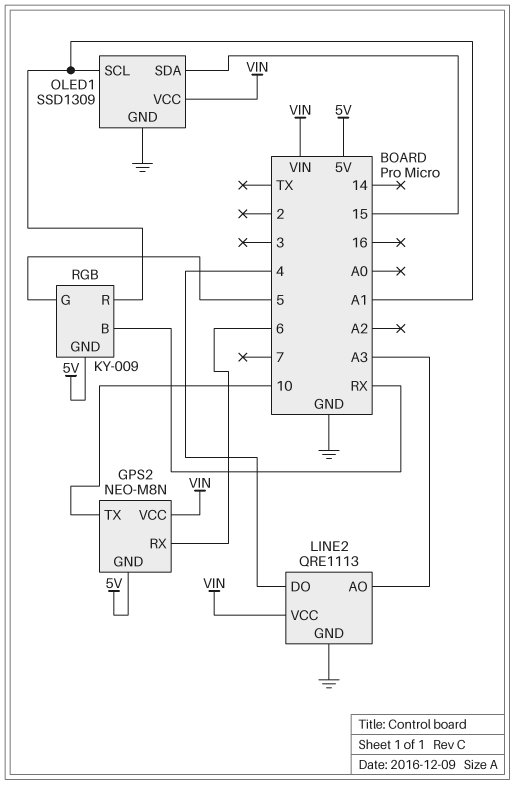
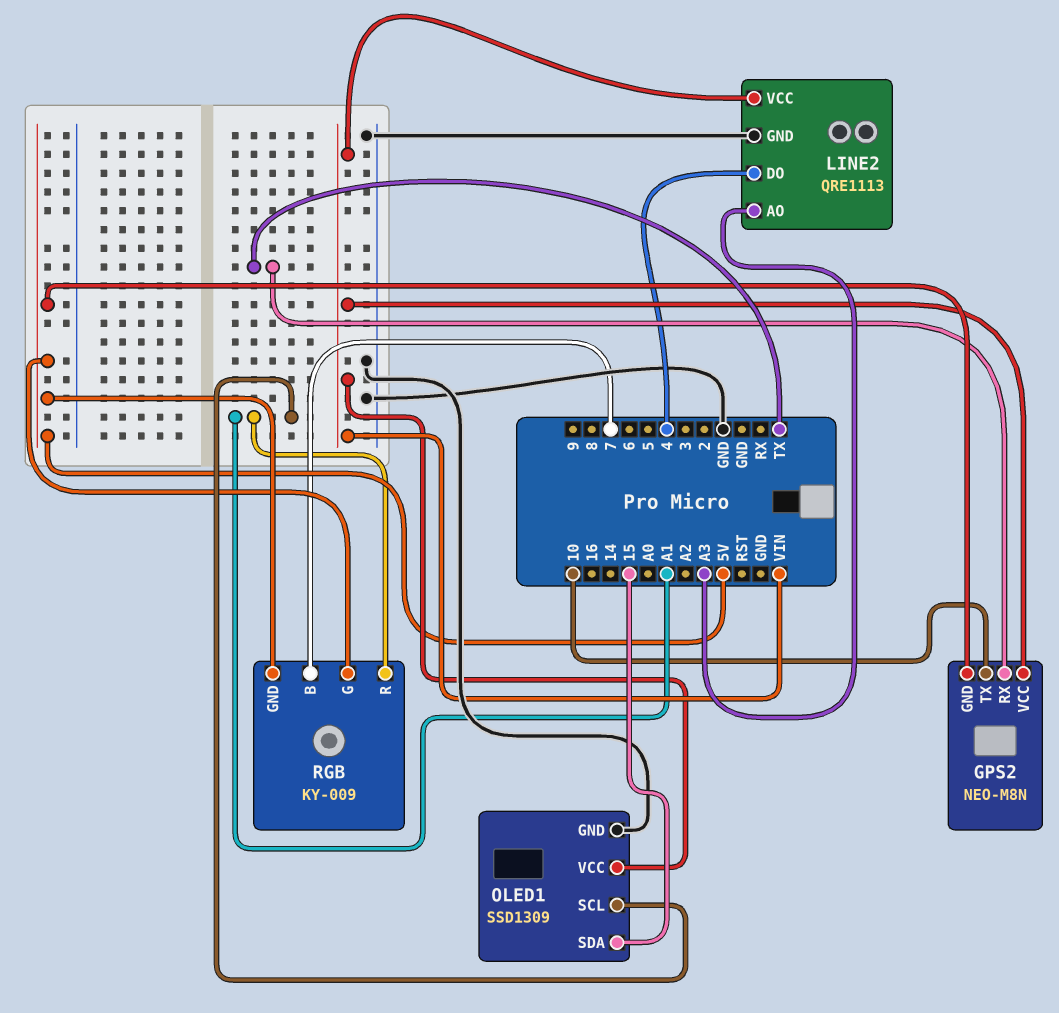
GPS2 pin RX: 6 -> TX
RGB pin B: RX -> 7
RGB pin G: 5 -> 5V

